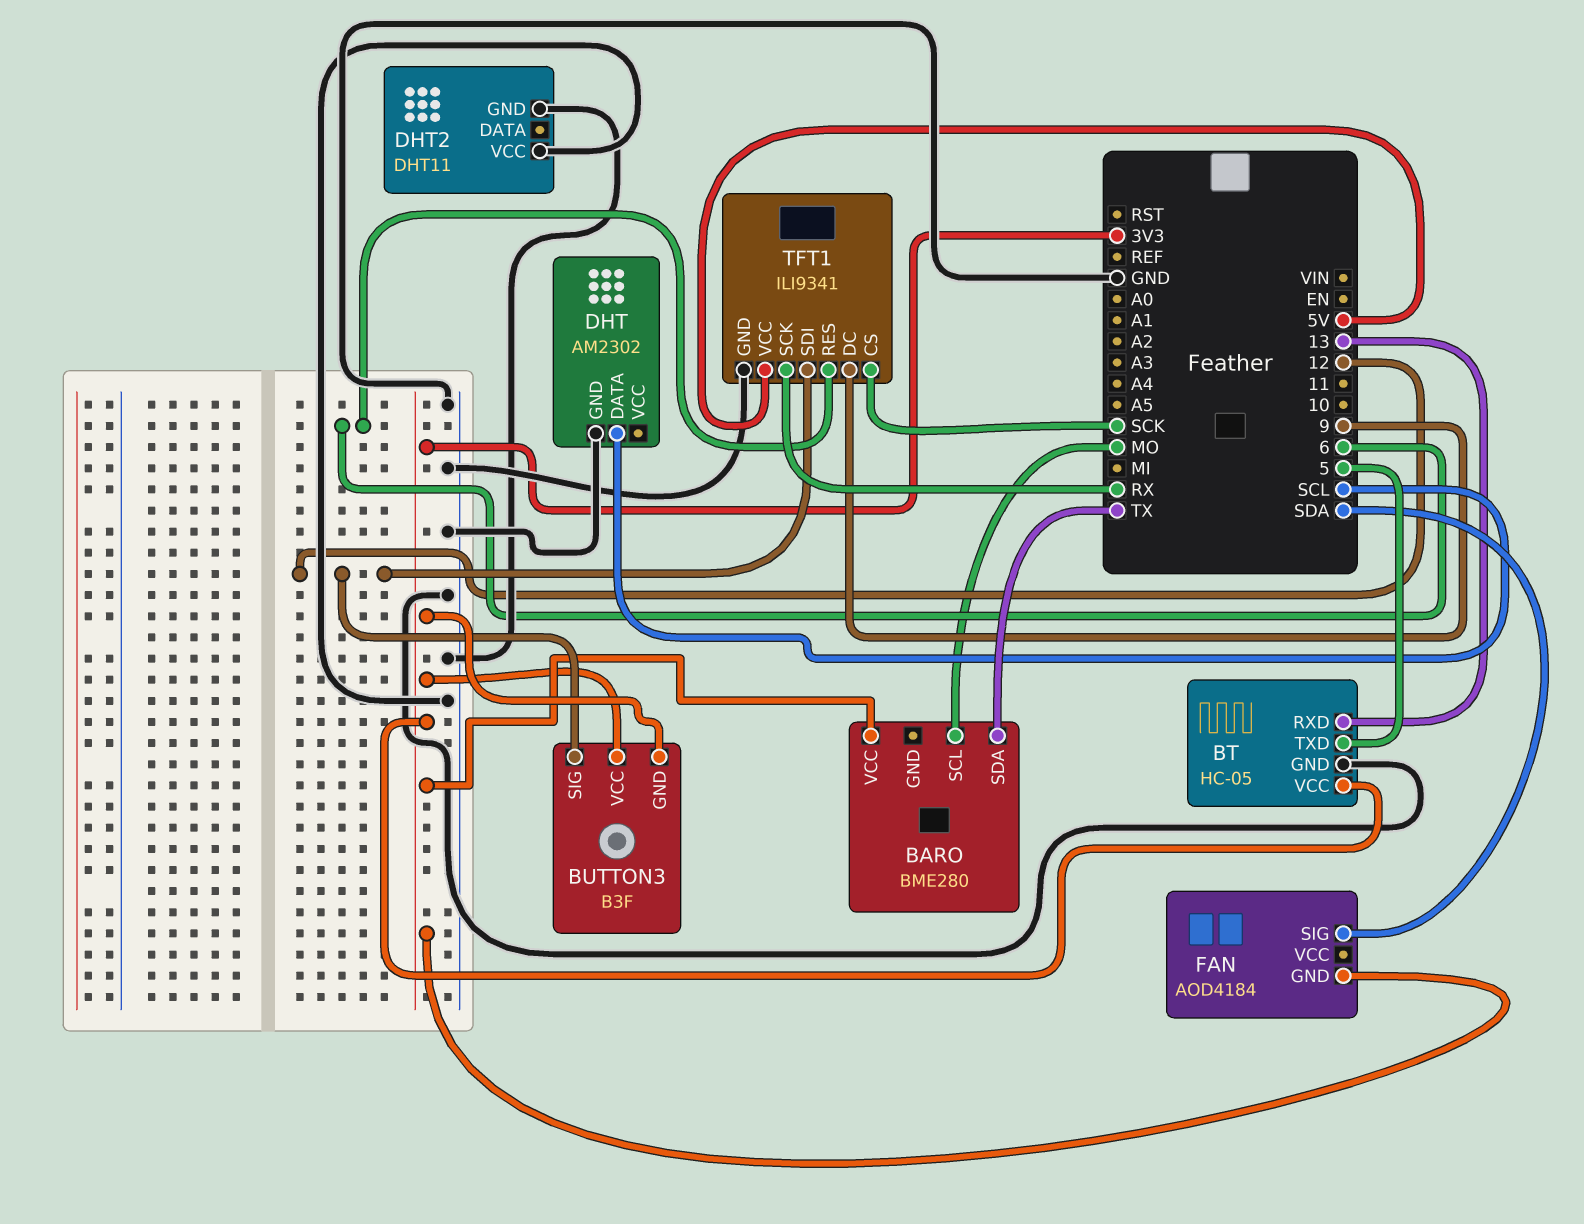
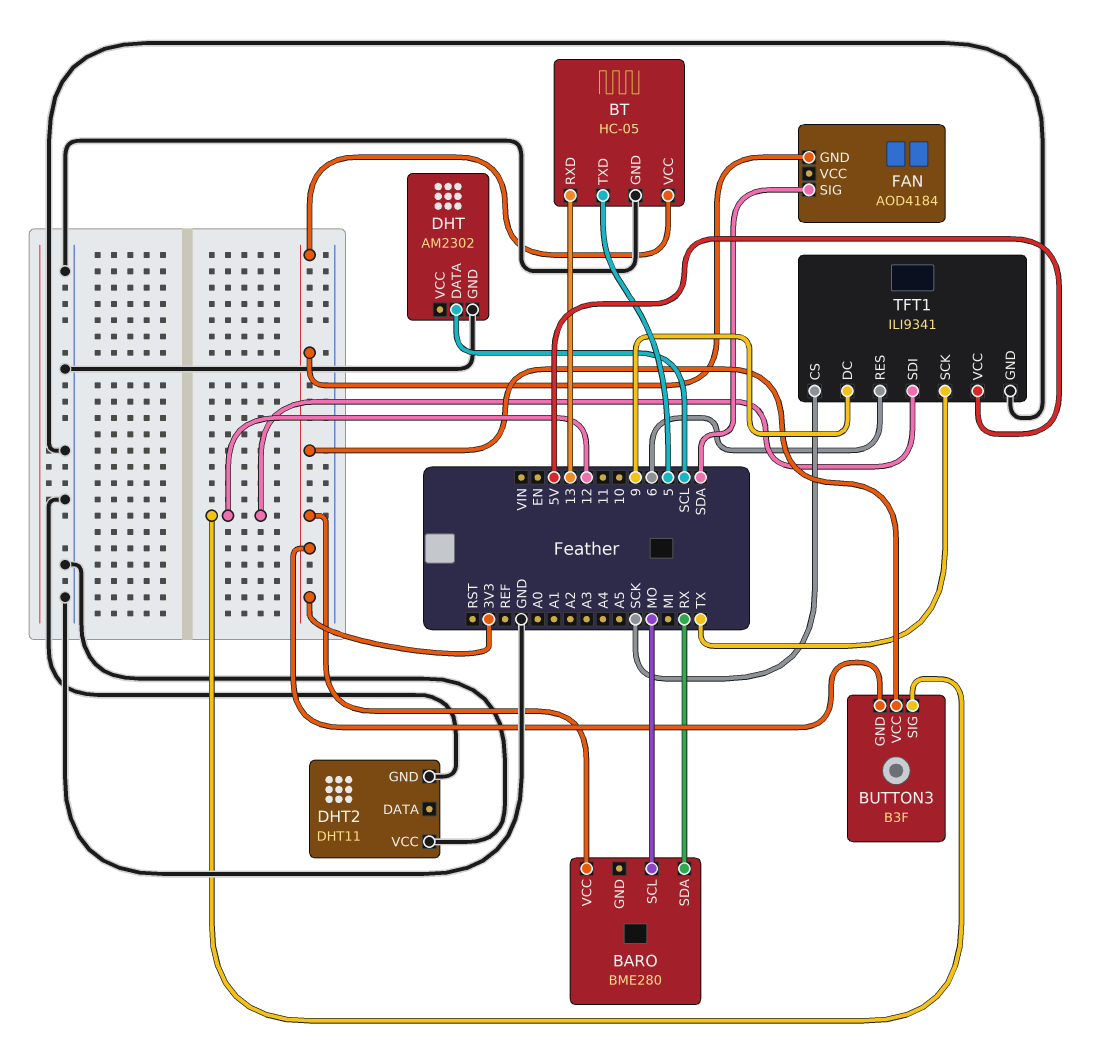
BARO pin SDA: TX -> RX
TFT1 pin SCK: RX -> TX

